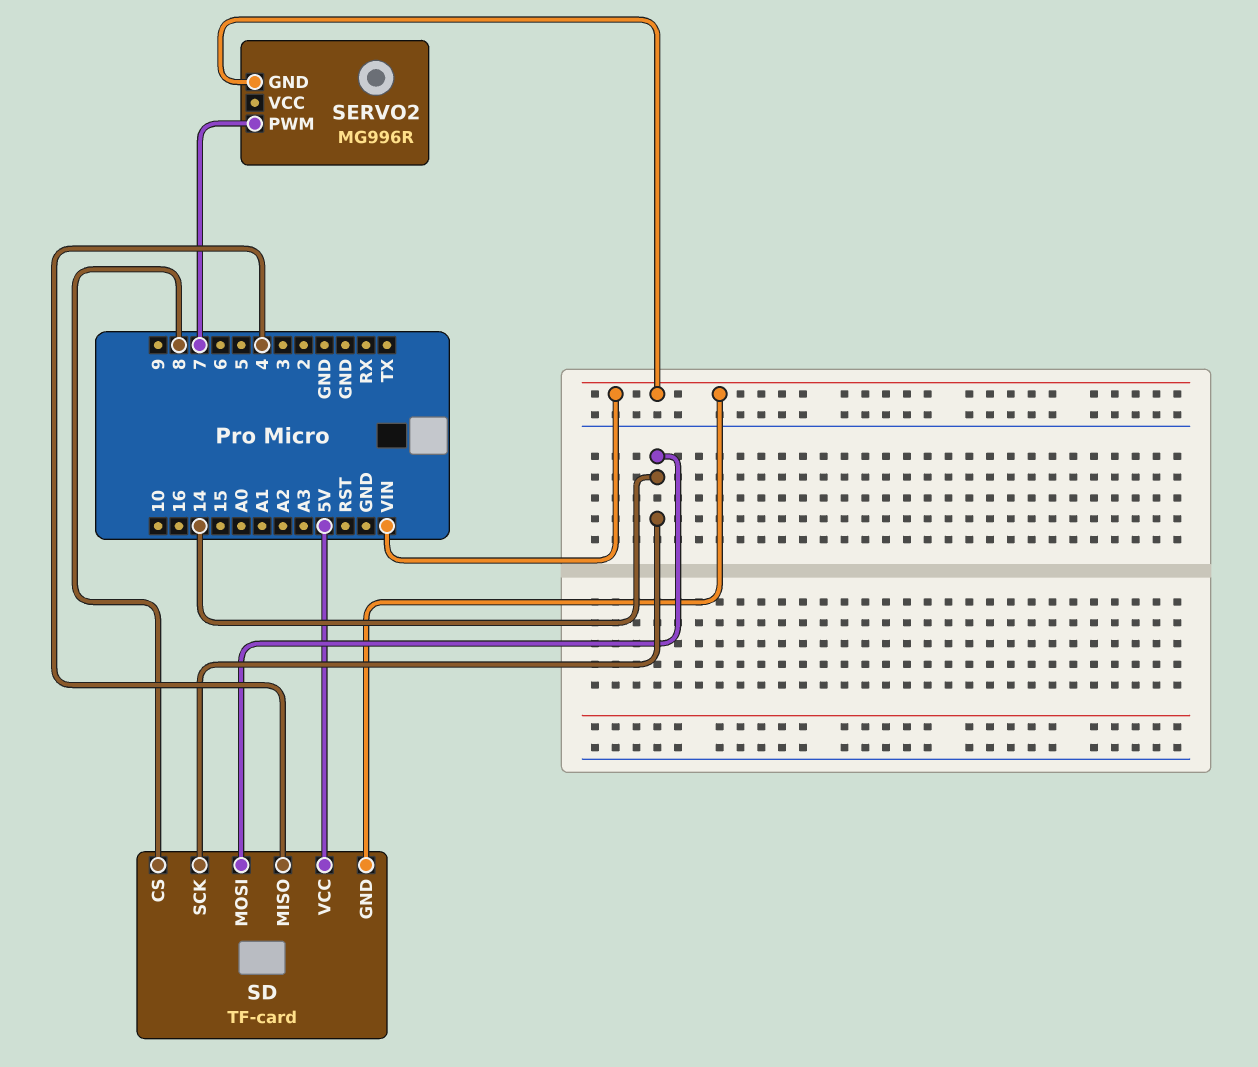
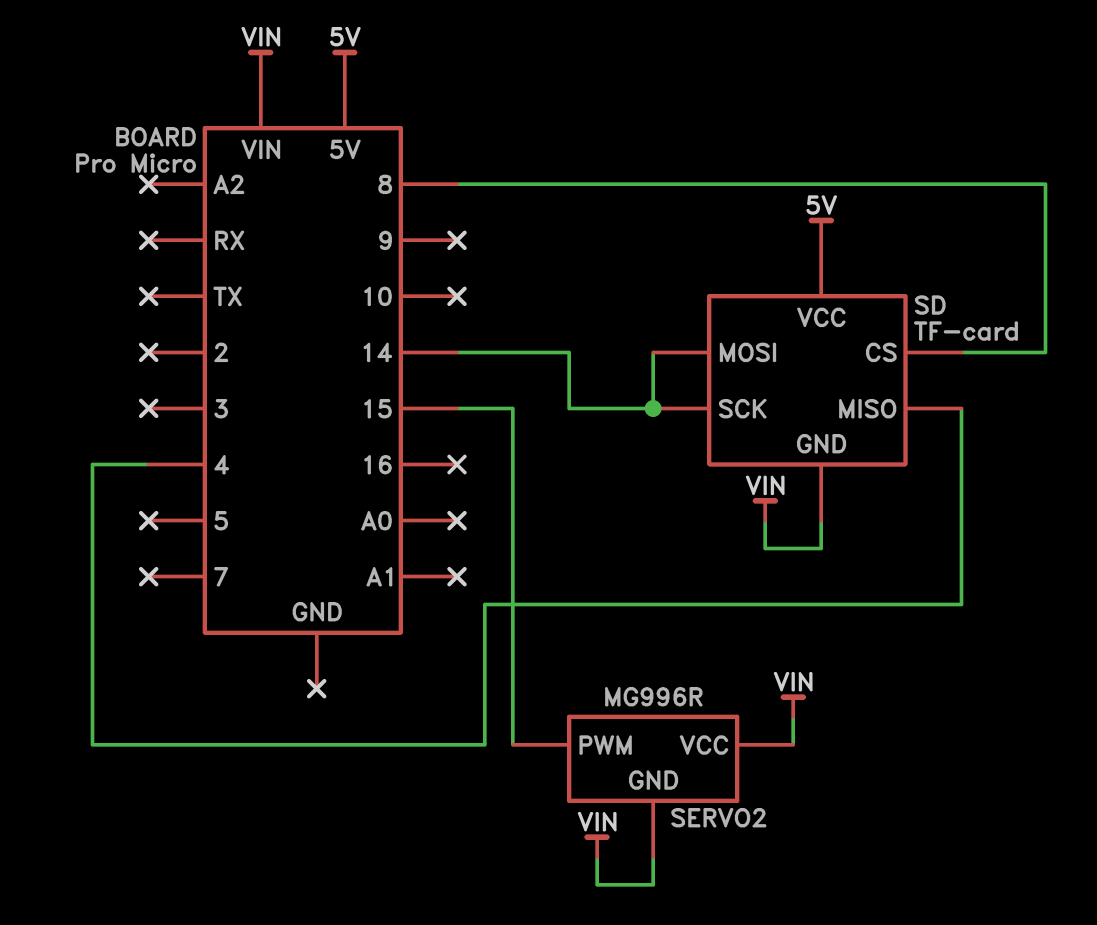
SERVO2 pin PWM: 7 -> 15
SERVO2 pin VCC: none -> VIN

